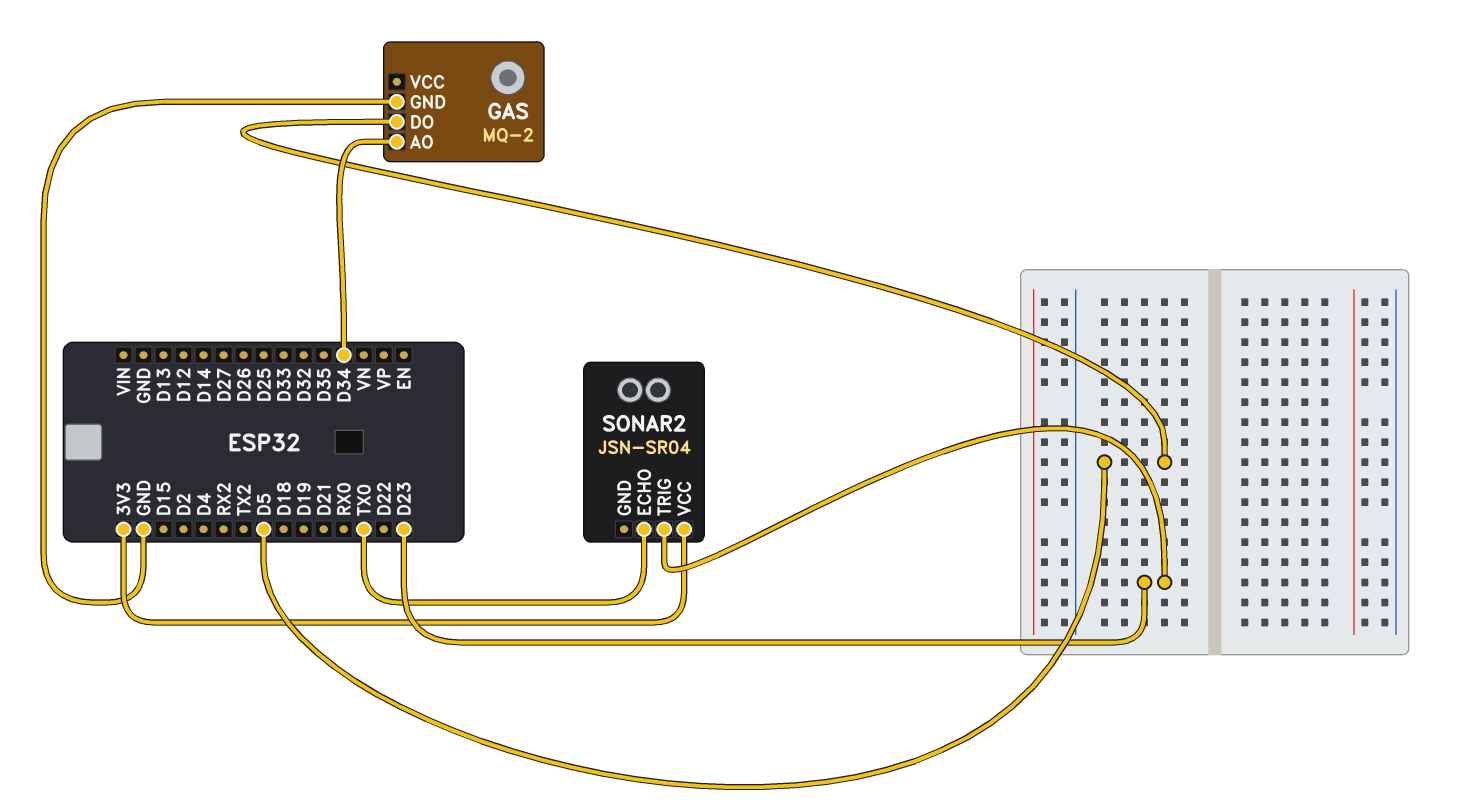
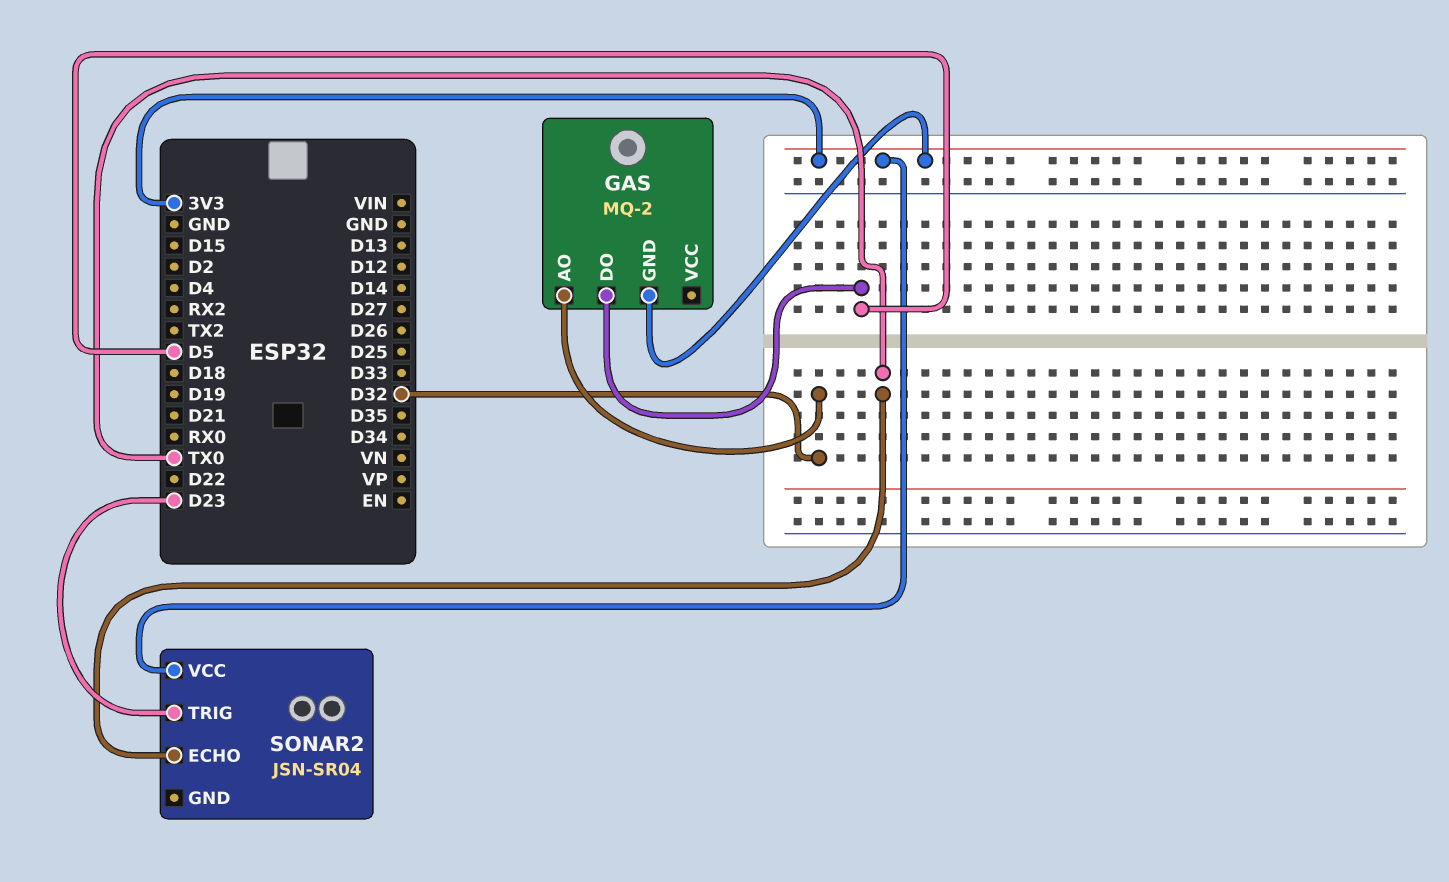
GAS pin AO: D34 -> D32
GAS pin GND: GND -> 3V3

